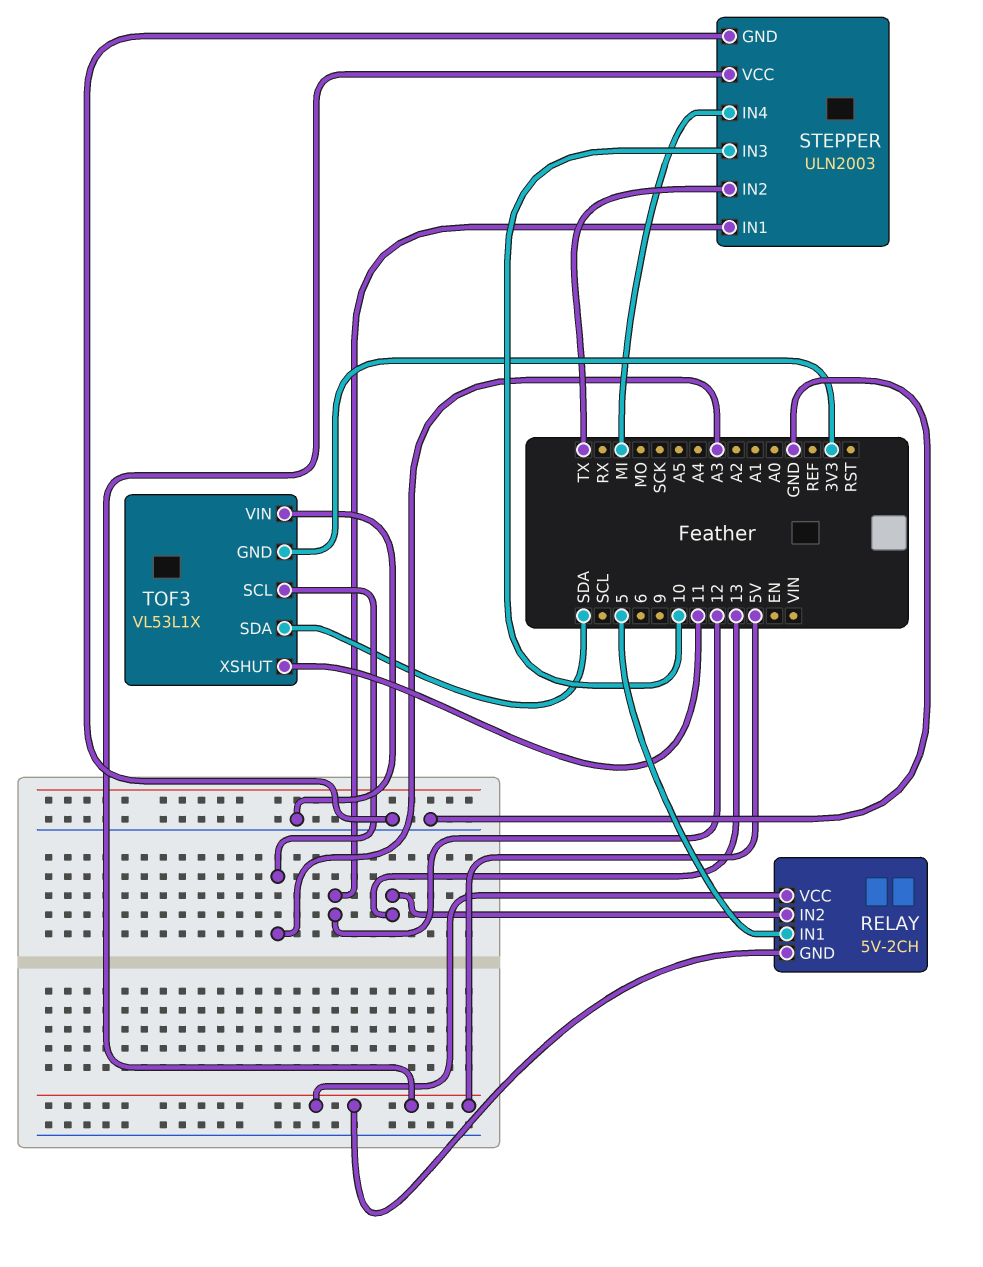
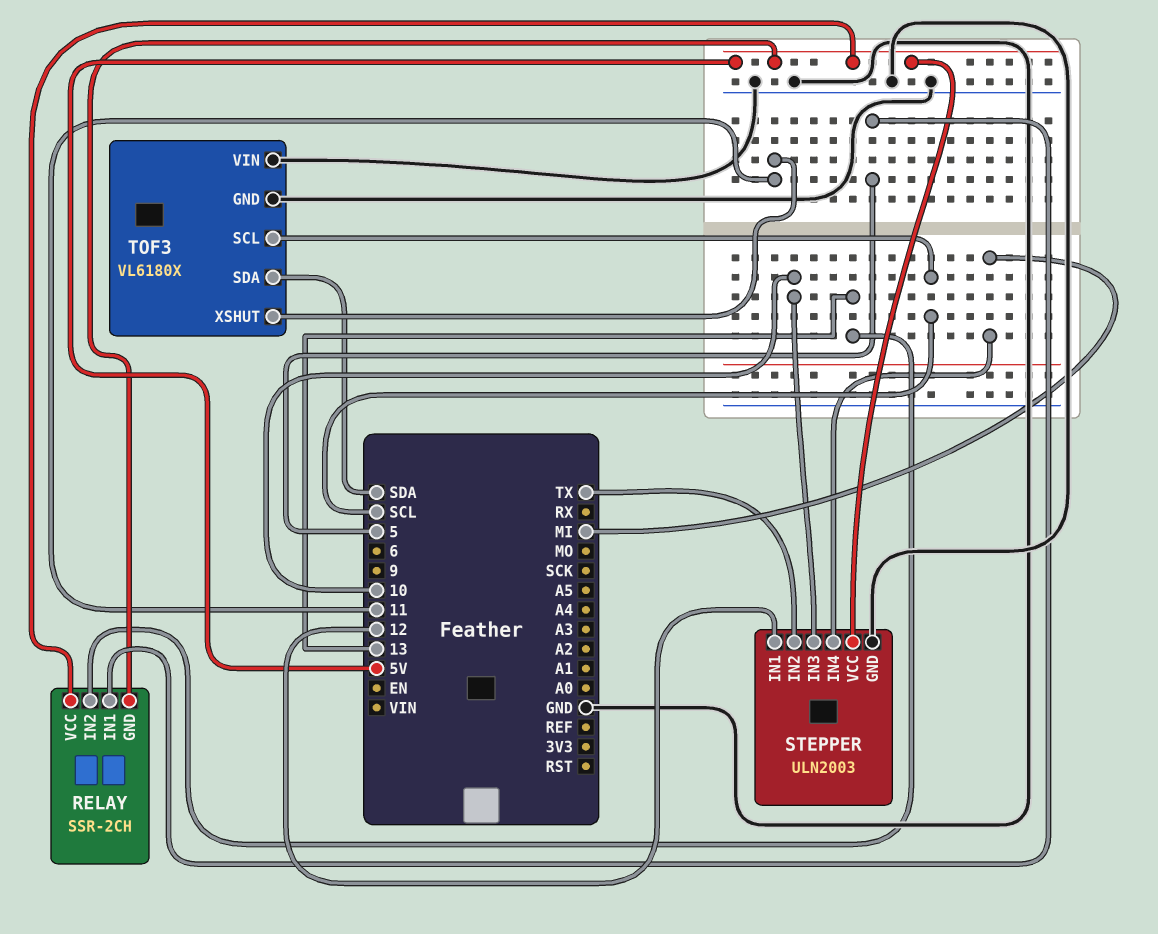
RELAY: 5V-2CH -> SSR-2CH
TOF3: VL53L1X -> VL6180X
TOF3 pin GND: 3V3 -> GND
TOF3 pin SCL: A3 -> SCL

